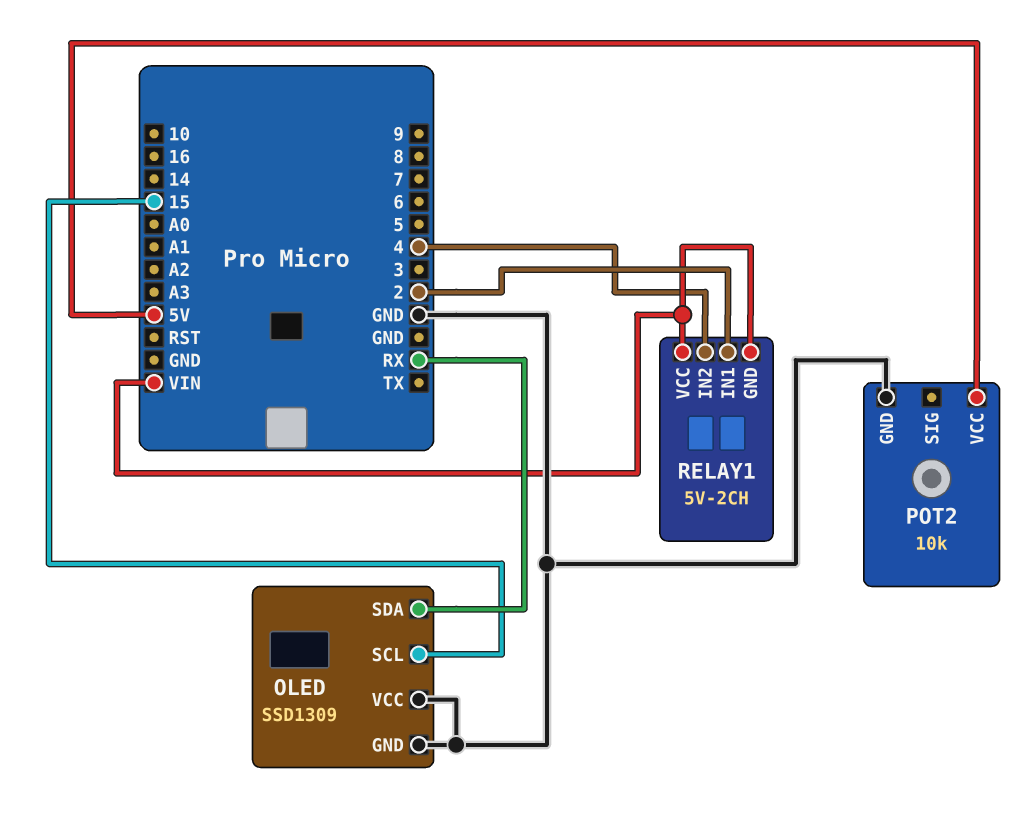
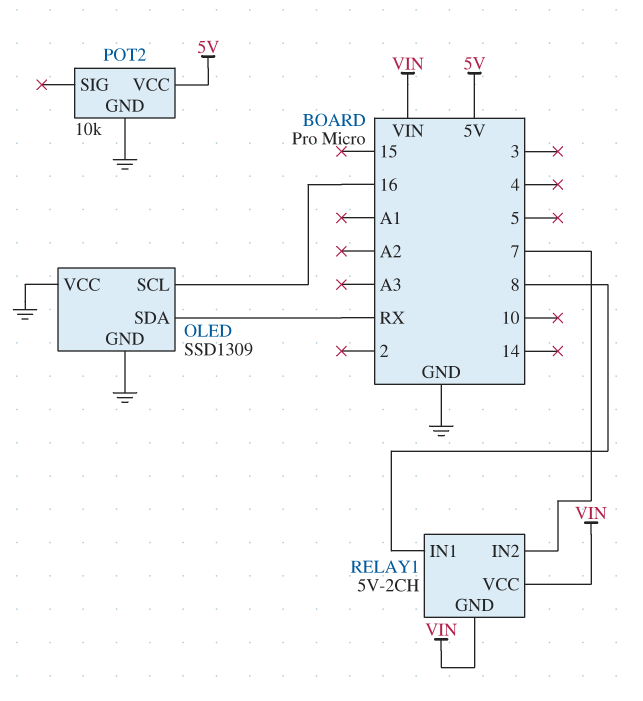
OLED pin SCL: 15 -> 16
RELAY1 pin IN1: 2 -> 8
RELAY1 pin IN2: 4 -> 7

